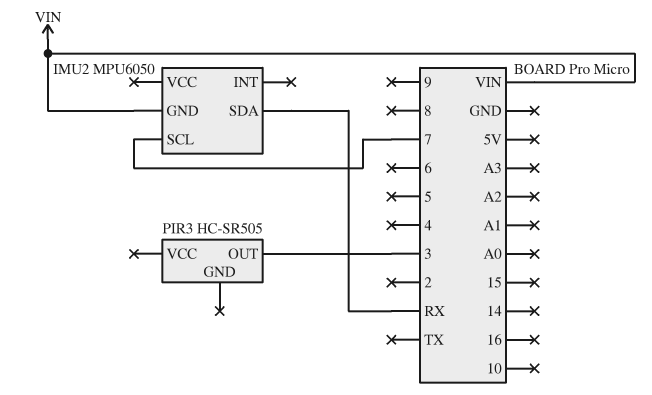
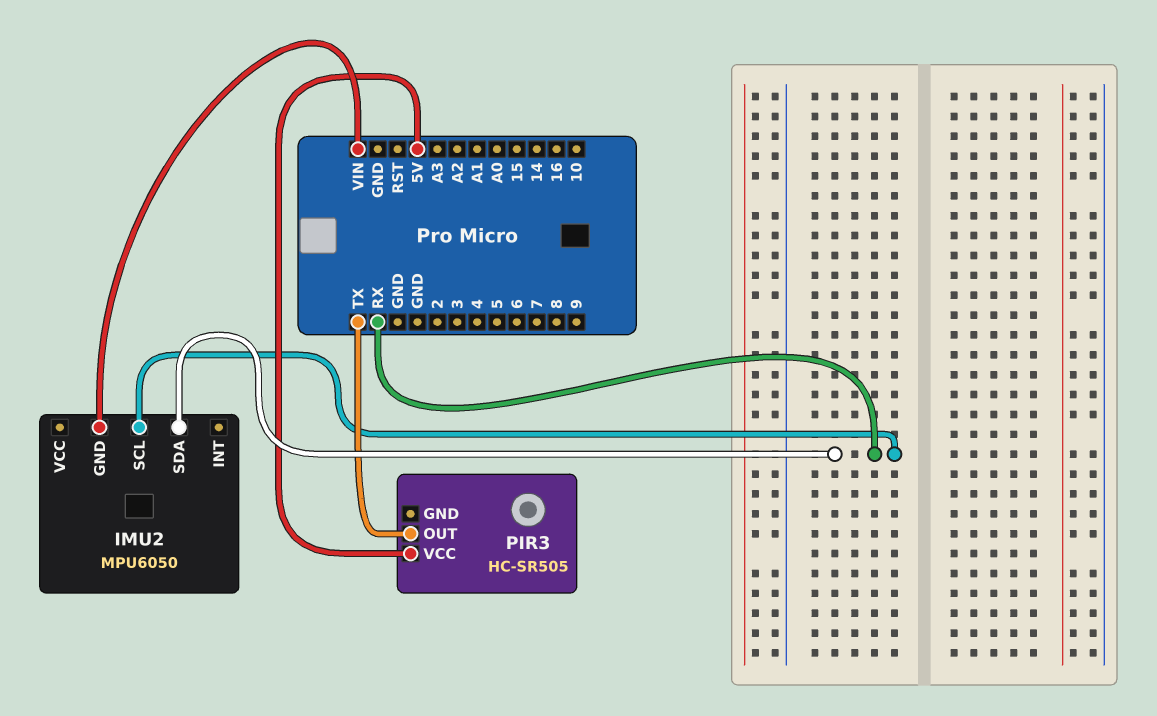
IMU2 pin SCL: 7 -> RX
PIR3 pin OUT: 3 -> TX
PIR3 pin VCC: none -> 5V

